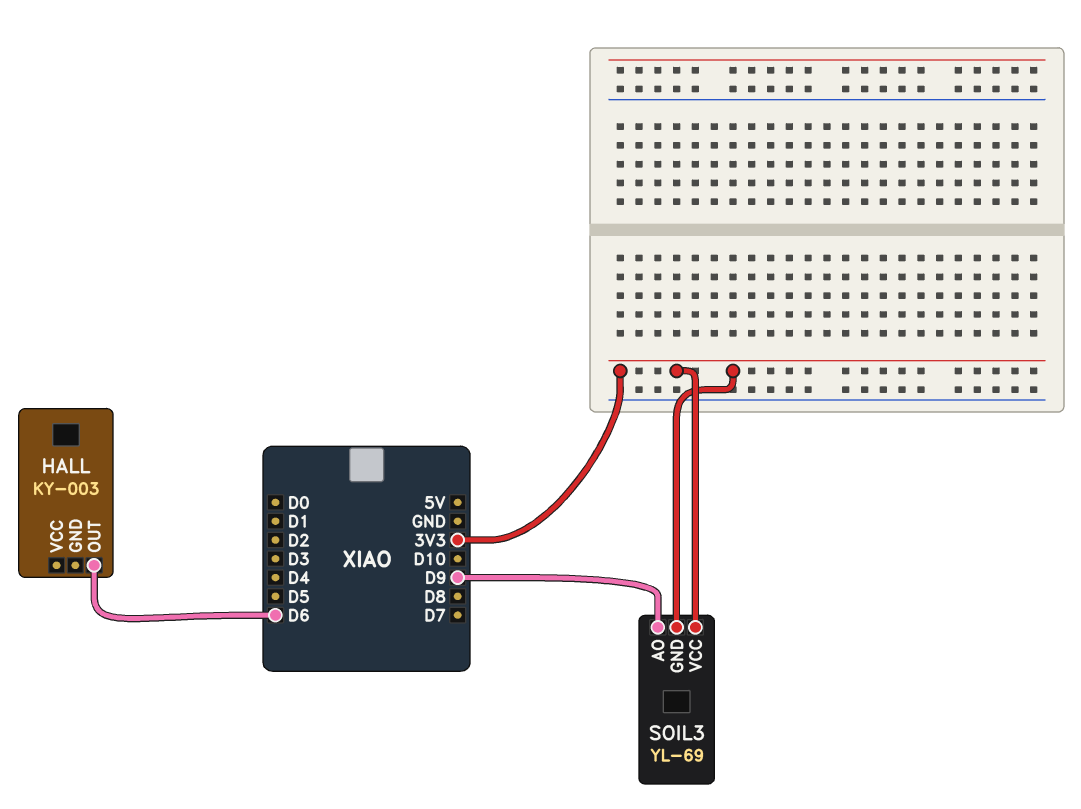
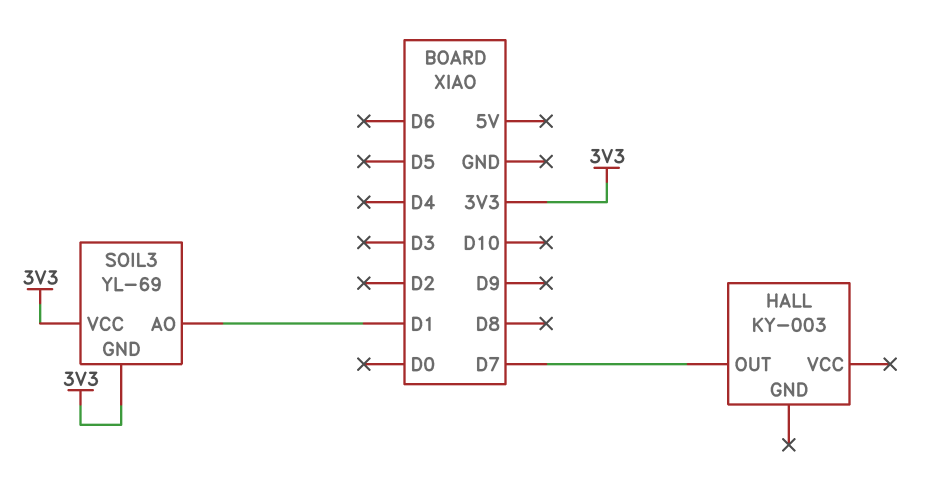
HALL pin OUT: D6 -> D7
SOIL3 pin AO: D9 -> D1

